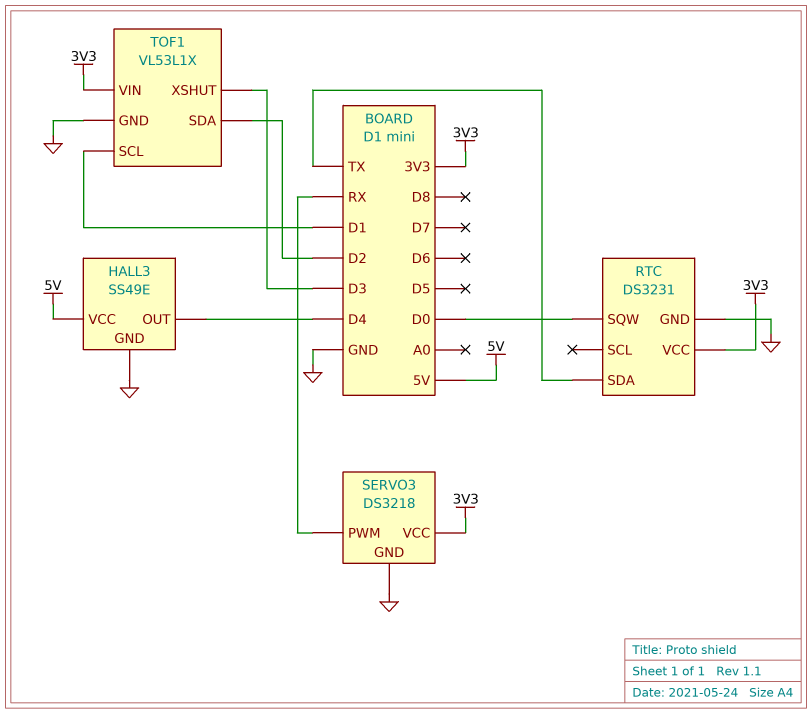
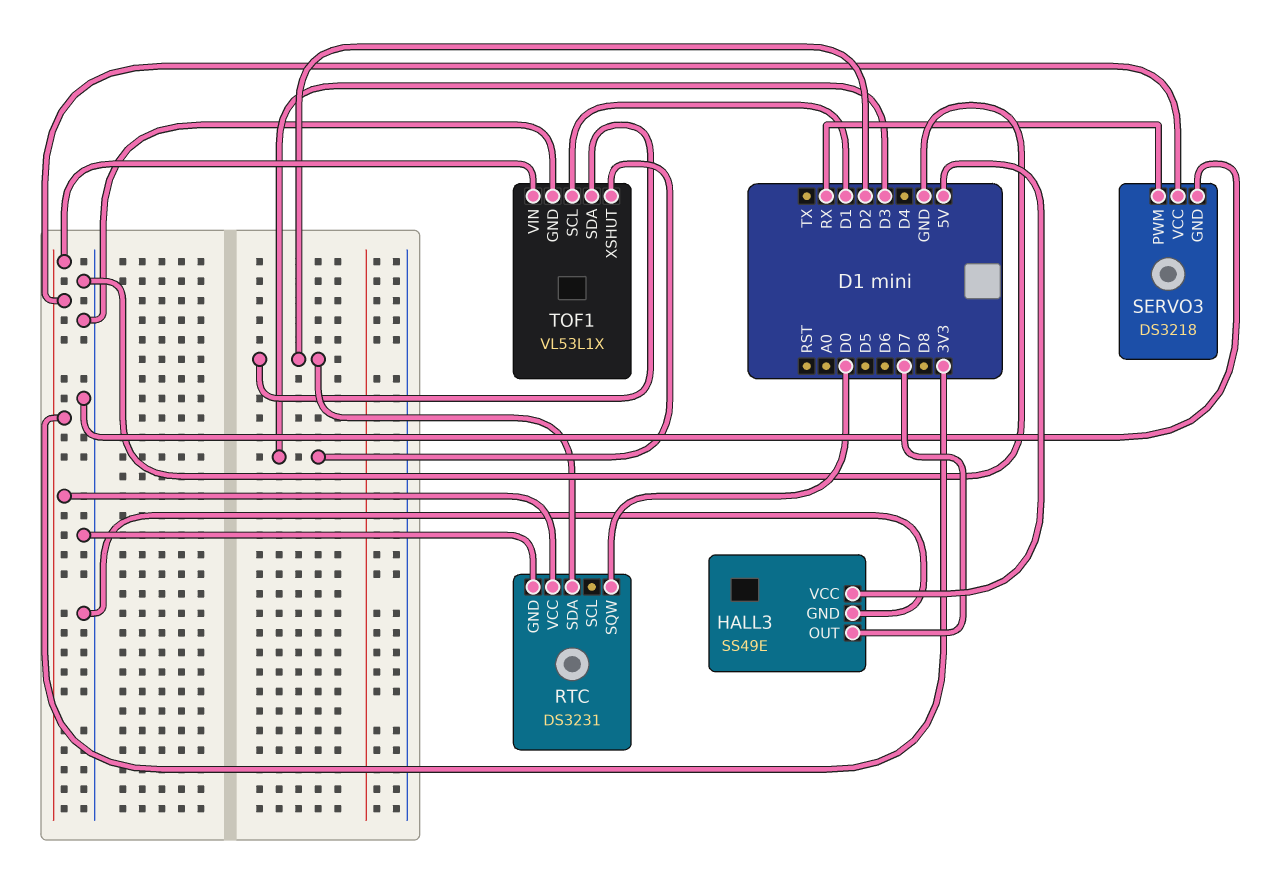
HALL3 pin OUT: D4 -> D7
RTC pin SDA: TX -> D2

